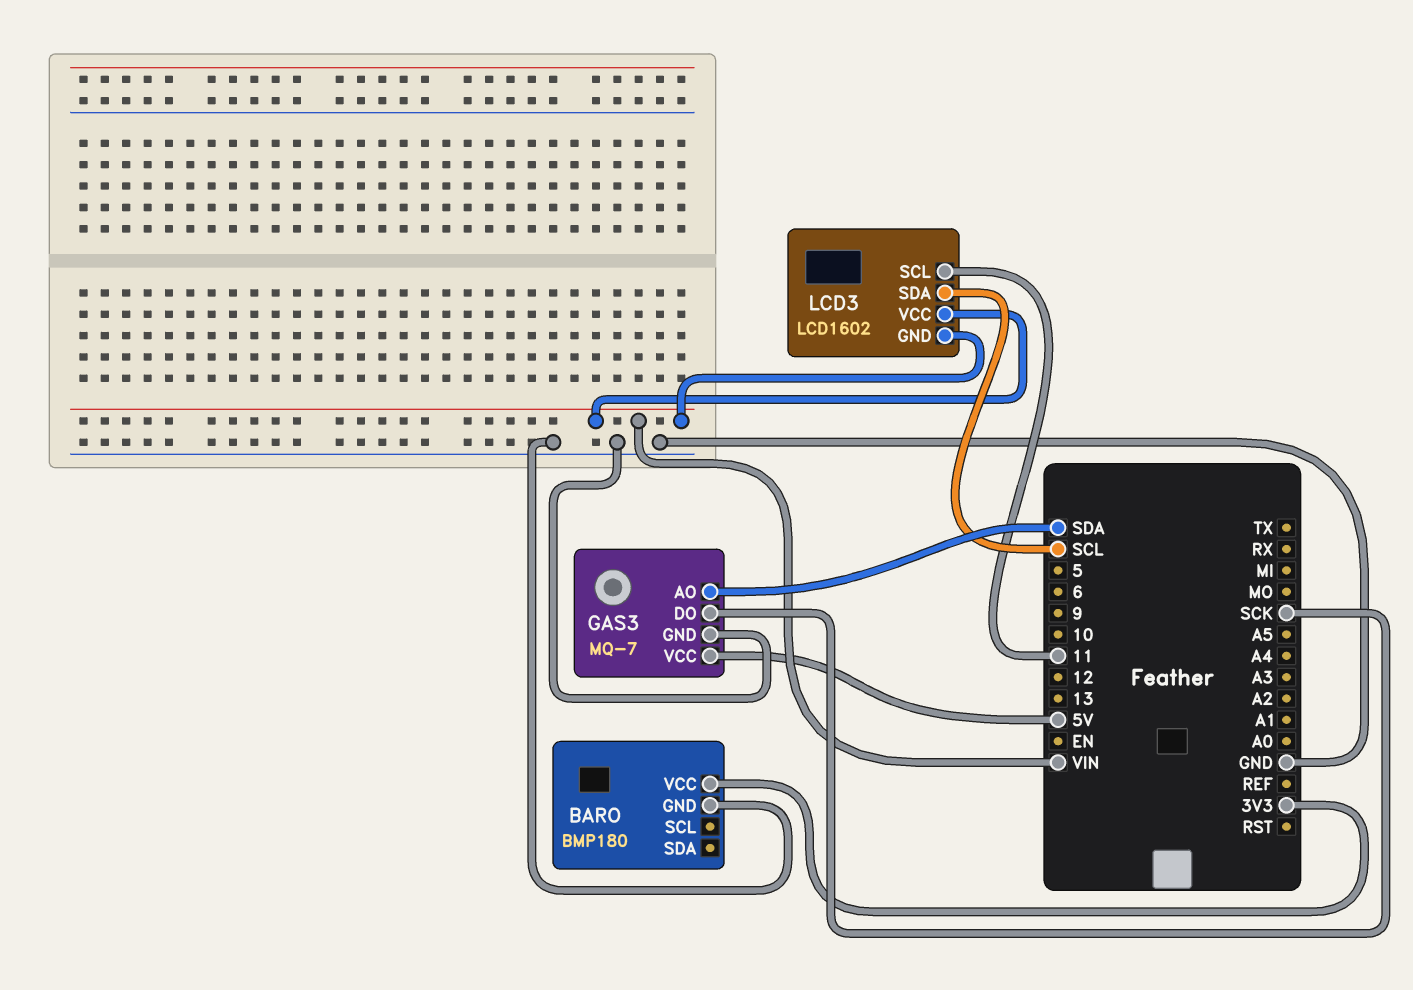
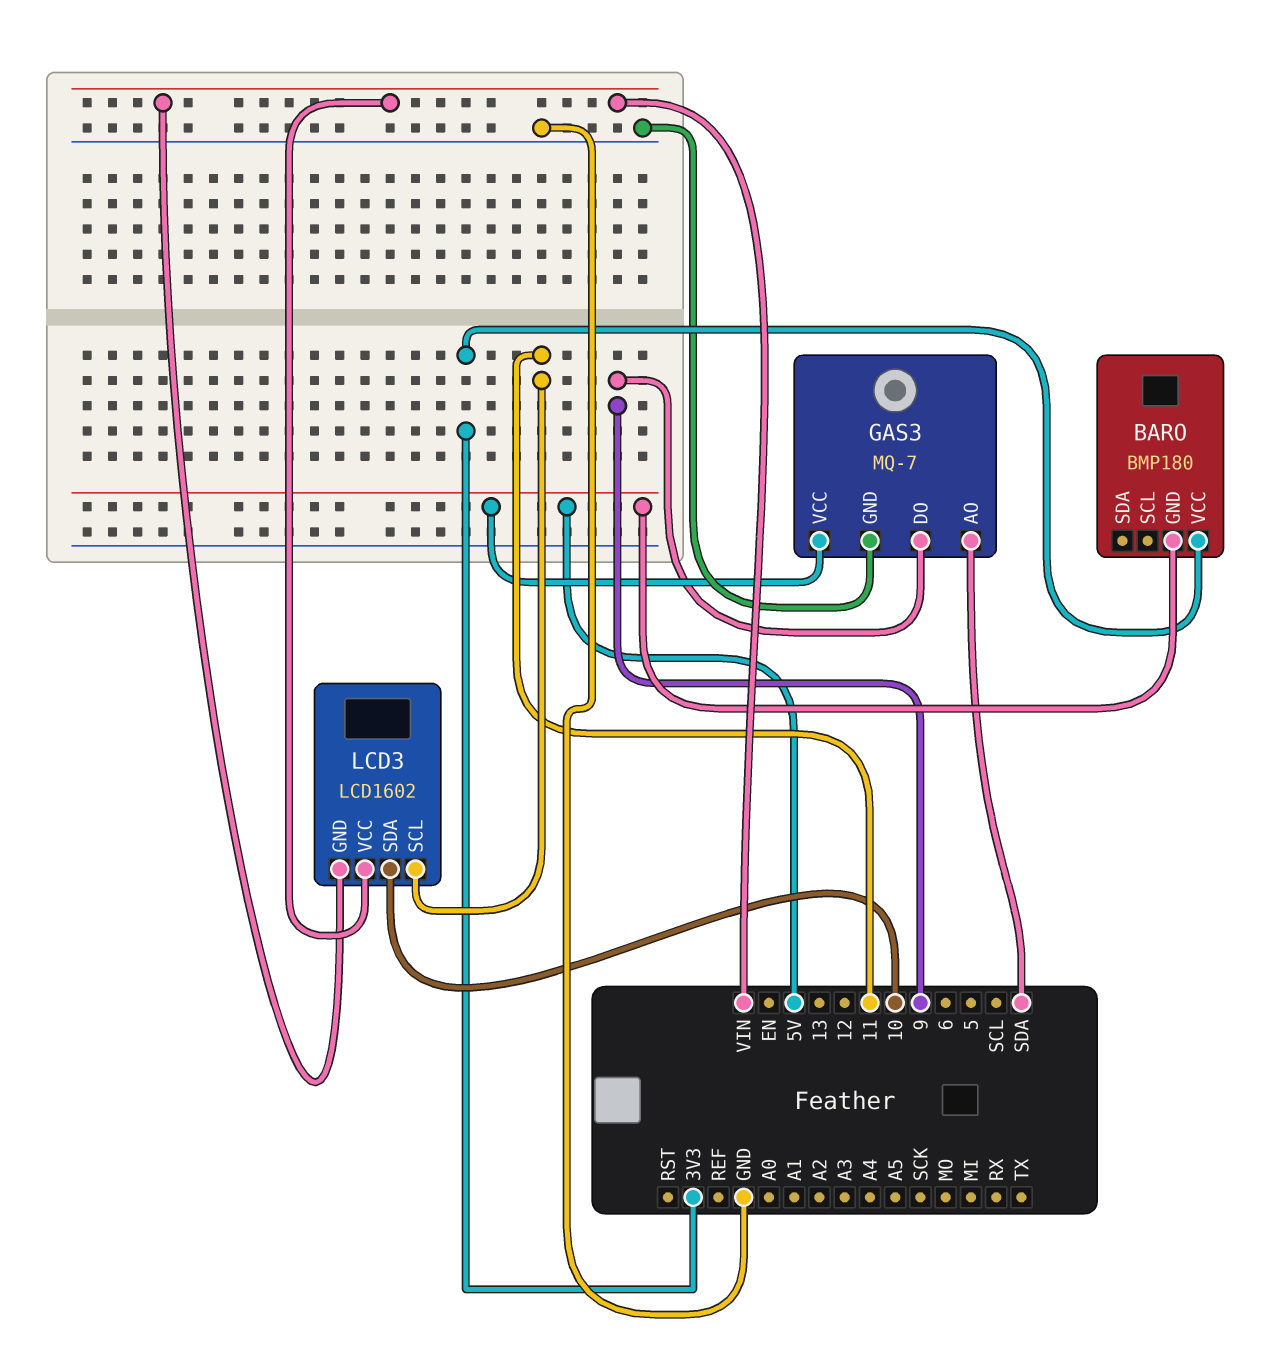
BARO pin GND: GND -> 5V
GAS3 pin DO: SCK -> 9
LCD3 pin SDA: SCL -> 10

